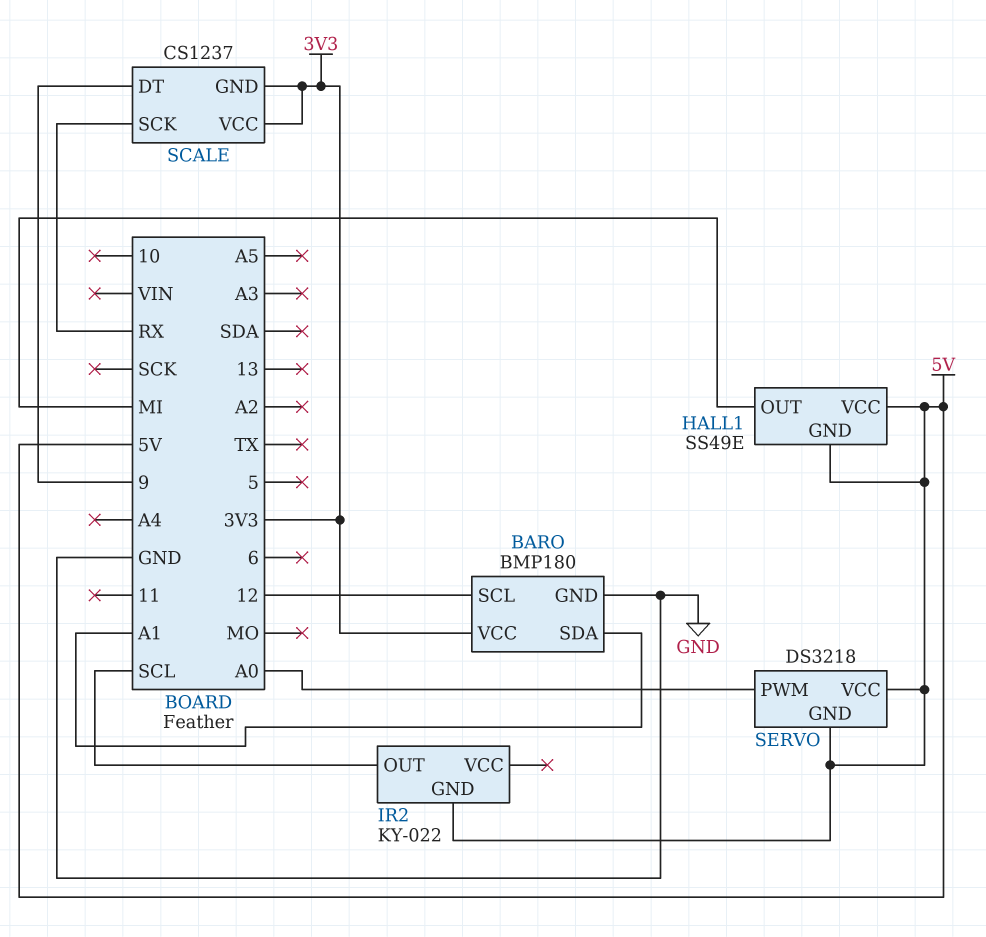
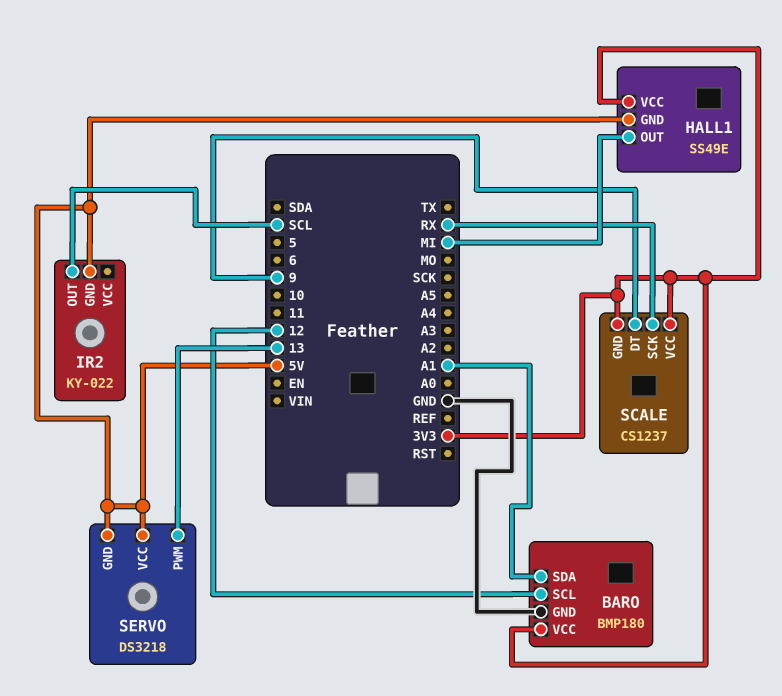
HALL1 pin VCC: 5V -> 3V3
SERVO pin PWM: A0 -> 13

